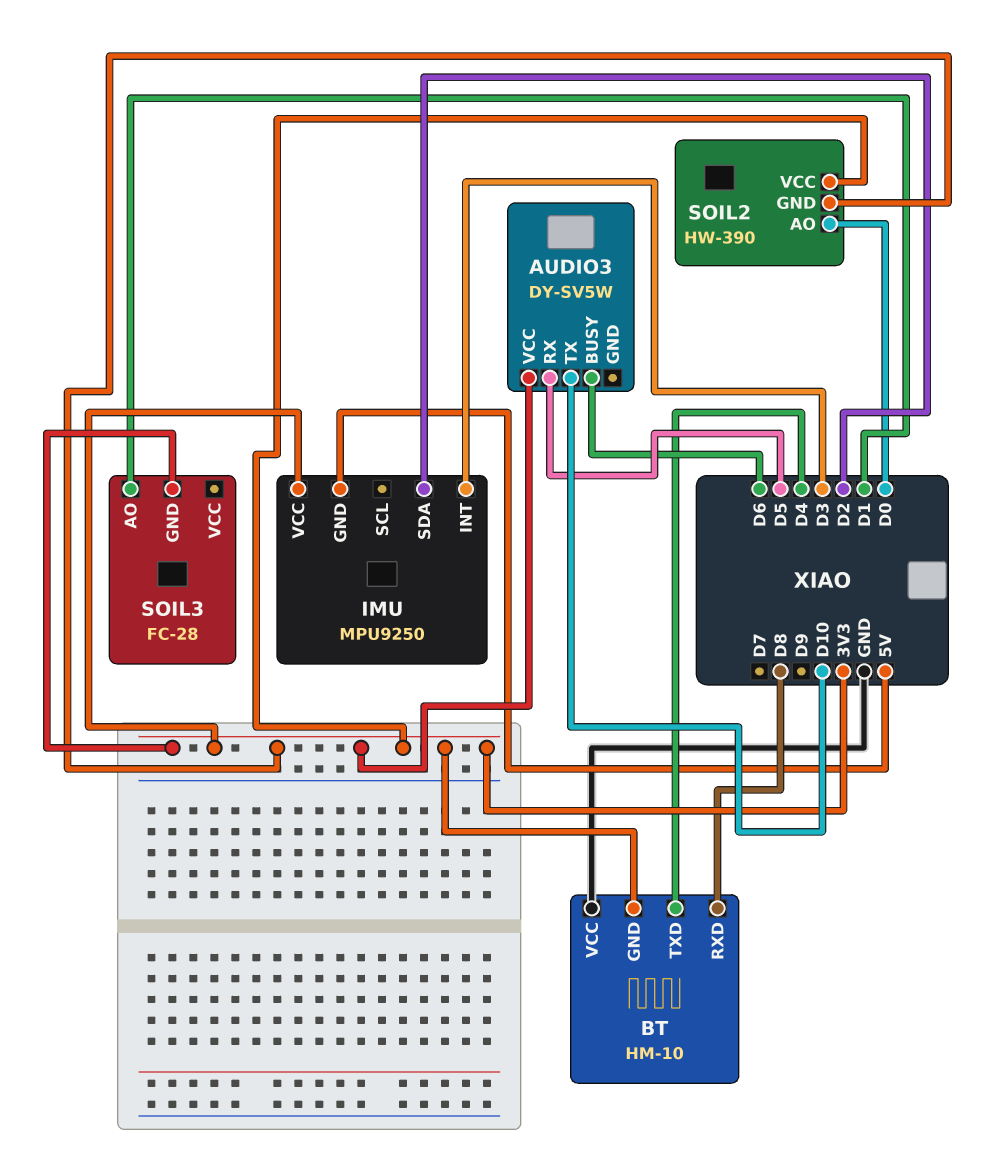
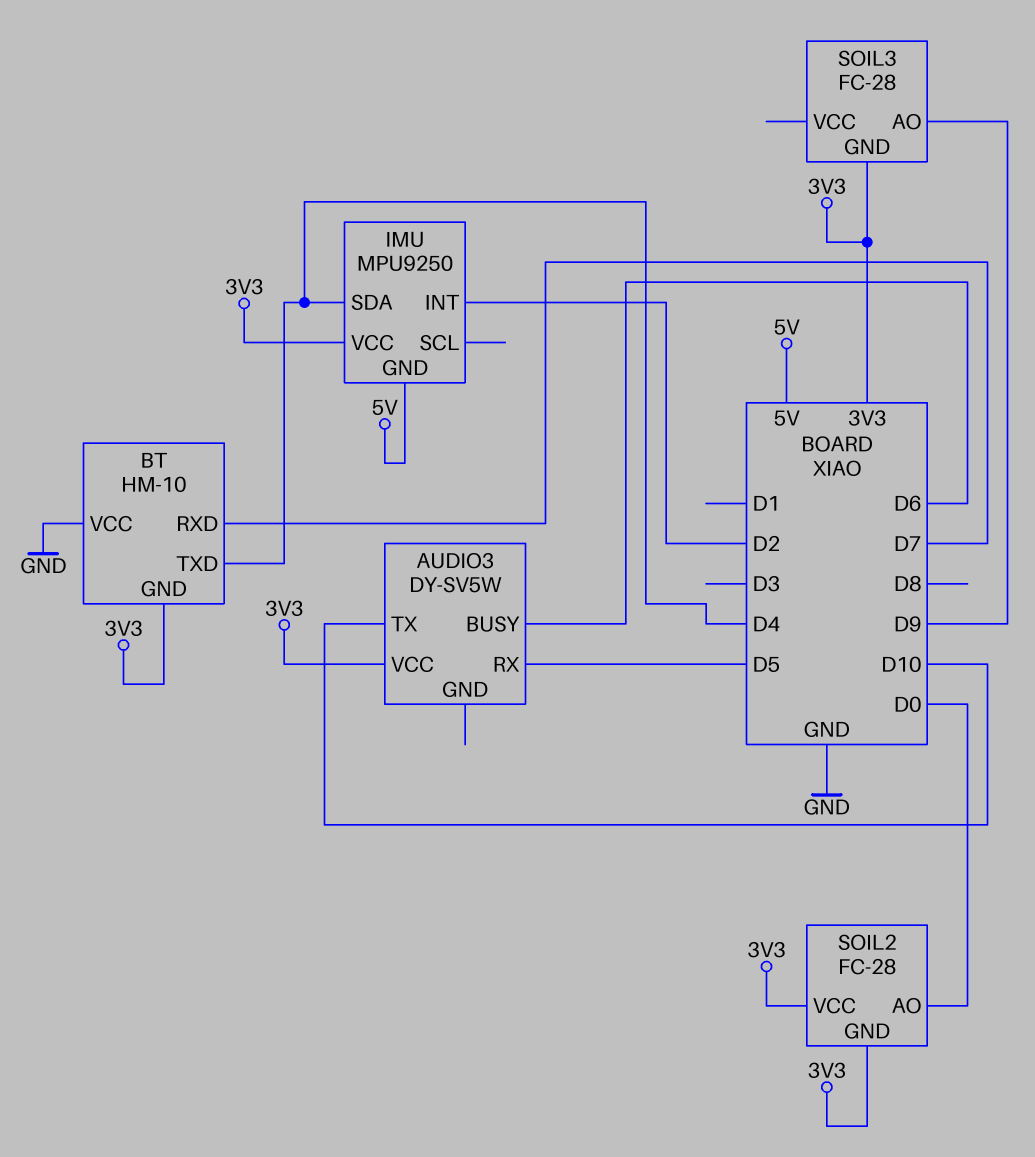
BT pin RXD: D8 -> D7
IMU pin INT: D3 -> D2
IMU pin SDA: D2 -> D4
SOIL2: HW-390 -> FC-28
SOIL3 pin AO: D1 -> D9

